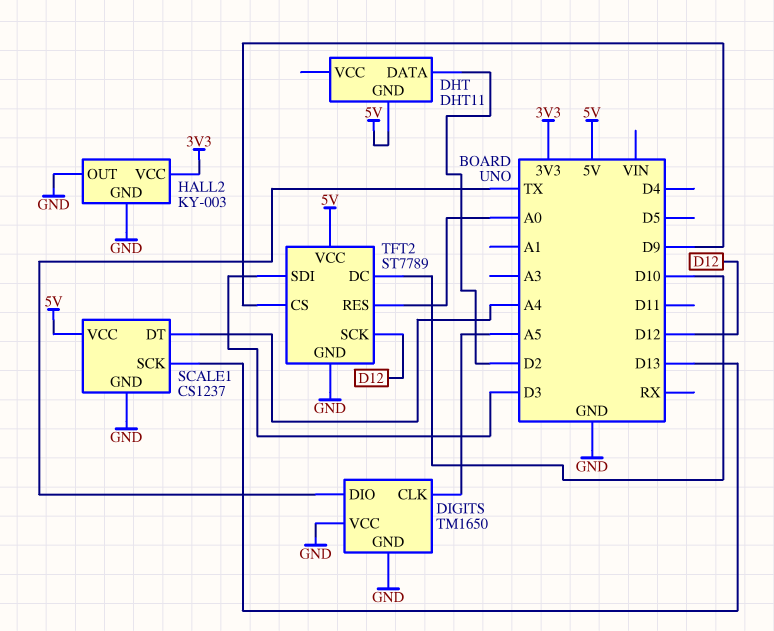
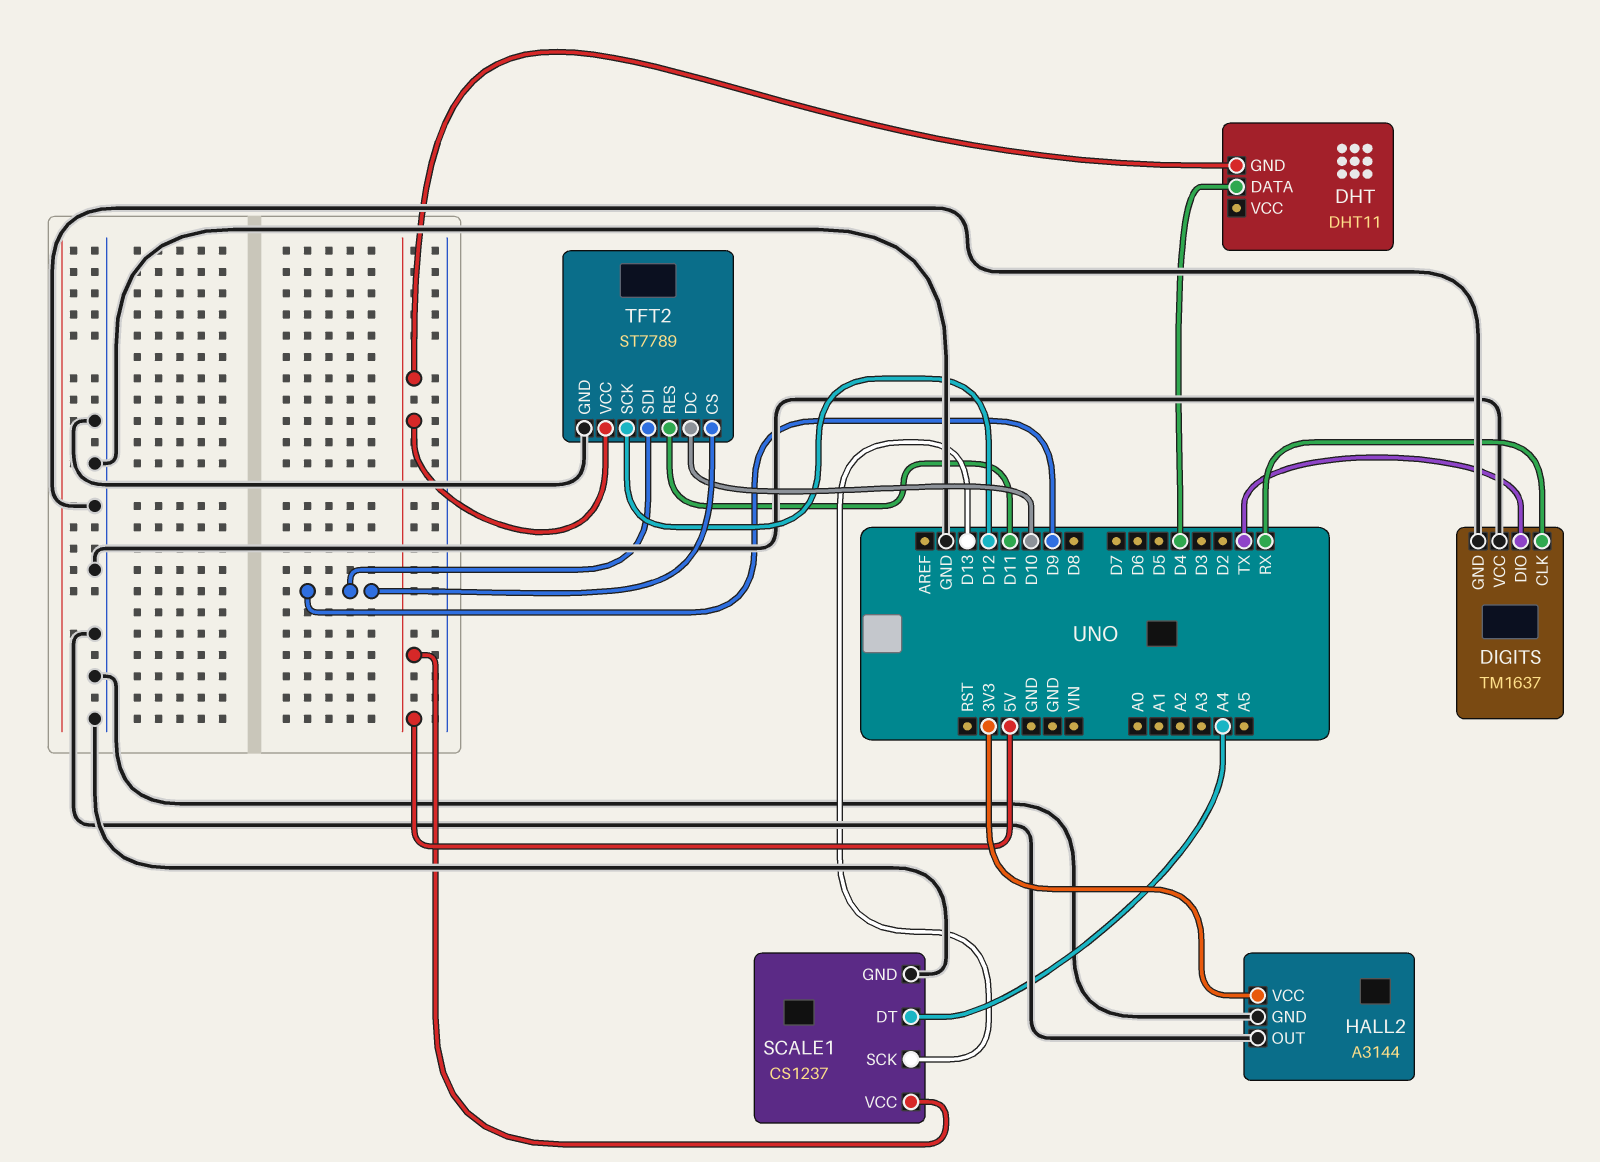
DHT pin DATA: D2 -> D4
DIGITS: TM1650 -> TM1637
DIGITS pin CLK: A5 -> RX
HALL2: KY-003 -> A3144
TFT2 pin RES: A0 -> D11
TFT2 pin SDI: D3 -> D9

